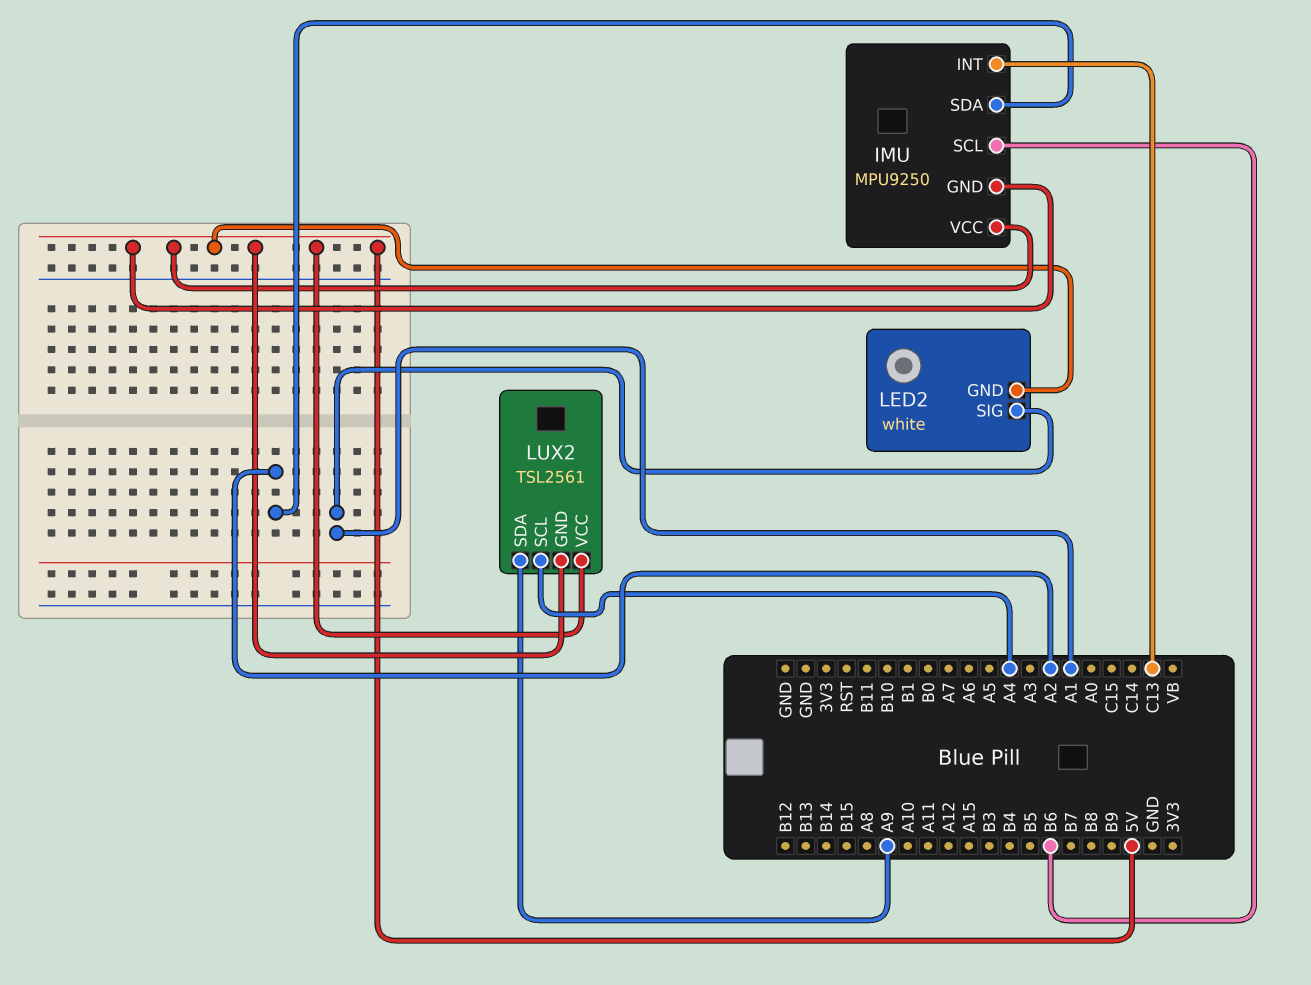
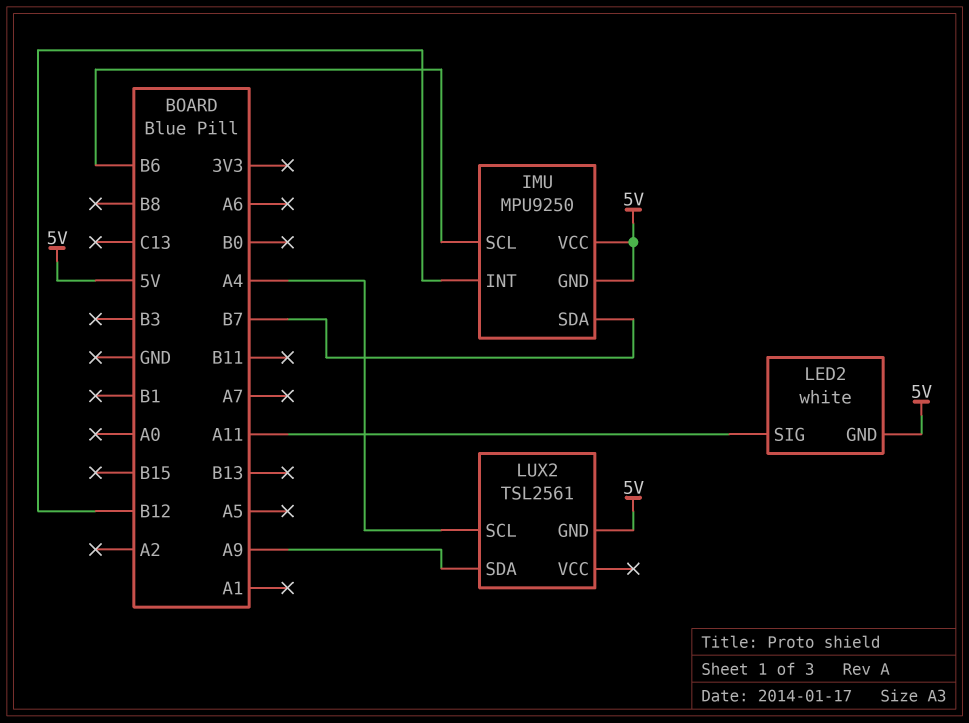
IMU pin INT: C13 -> B12
IMU pin SDA: A2 -> B7
LED2 pin SIG: A1 -> A11
LUX2 pin VCC: 5V -> none

